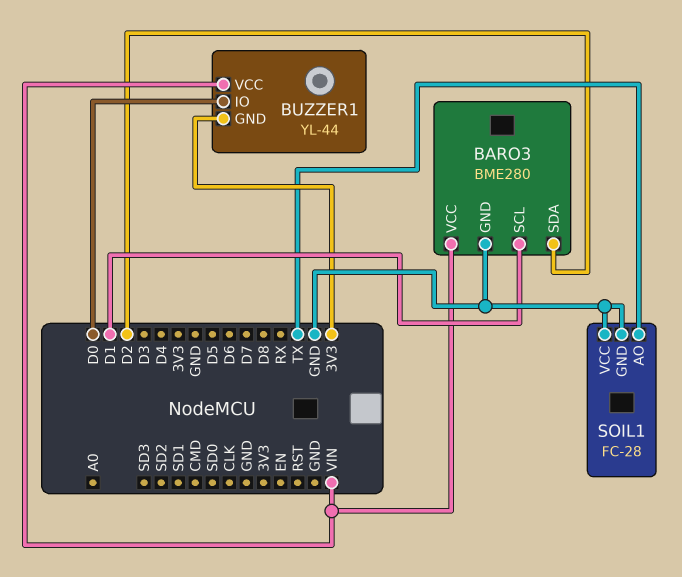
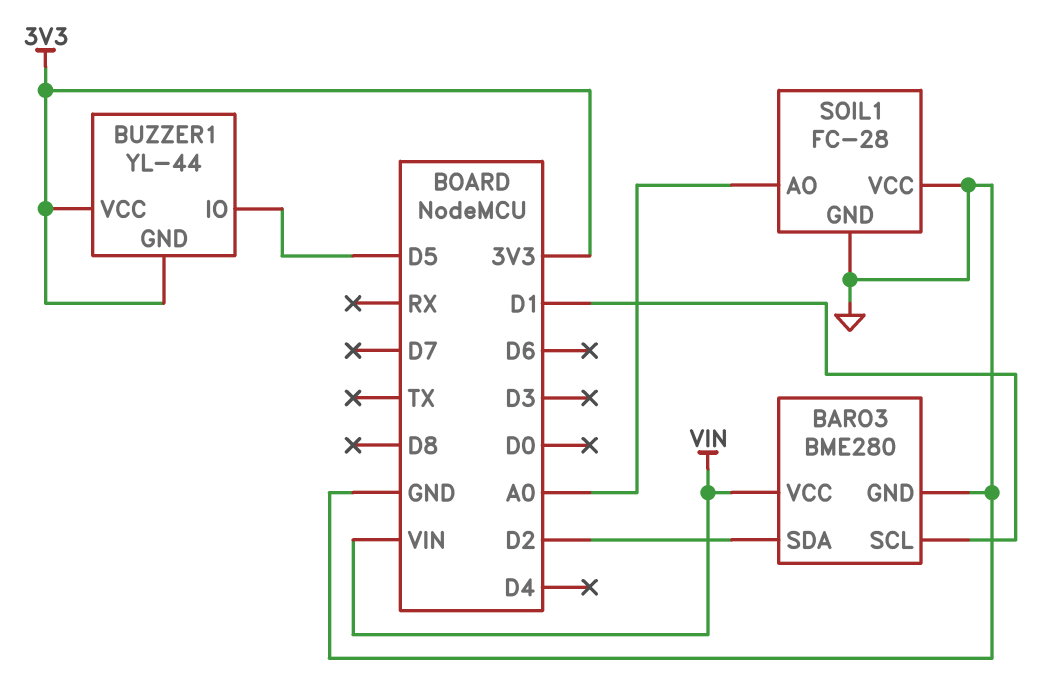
BUZZER1 pin IO: D0 -> D5
BUZZER1 pin VCC: VIN -> 3V3
SOIL1 pin AO: TX -> A0

